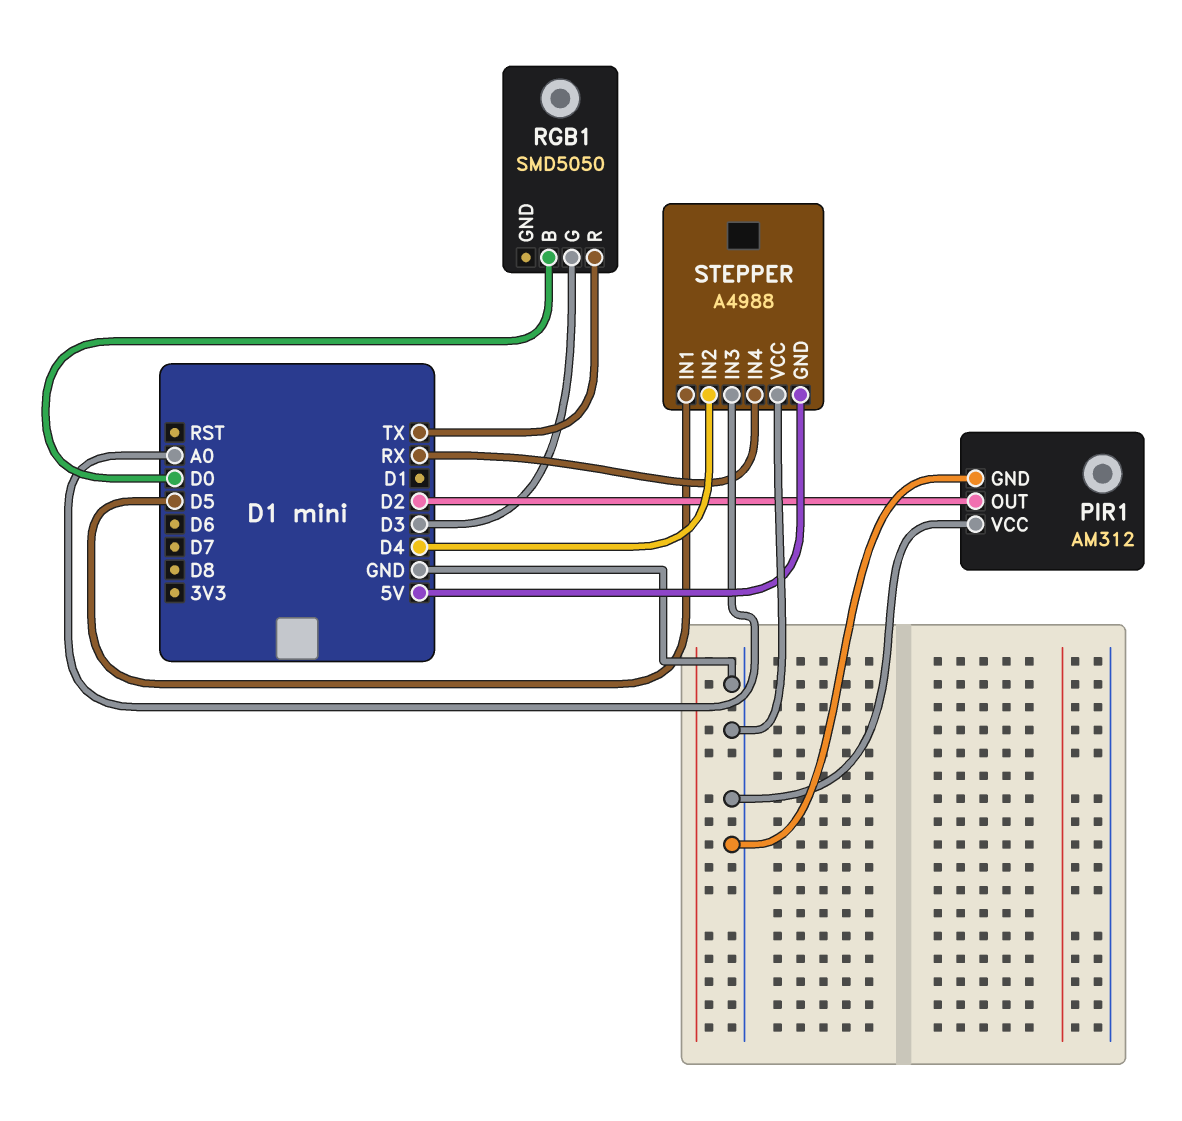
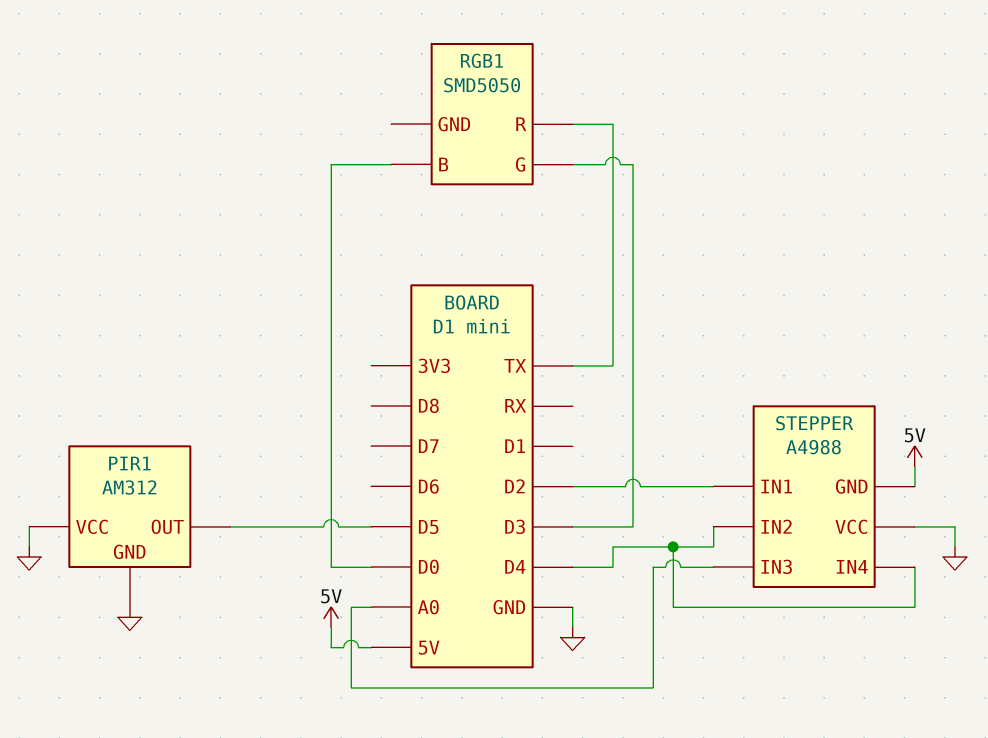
PIR1 pin OUT: D2 -> D5
STEPPER pin IN1: D5 -> D2
STEPPER pin IN4: RX -> D4

